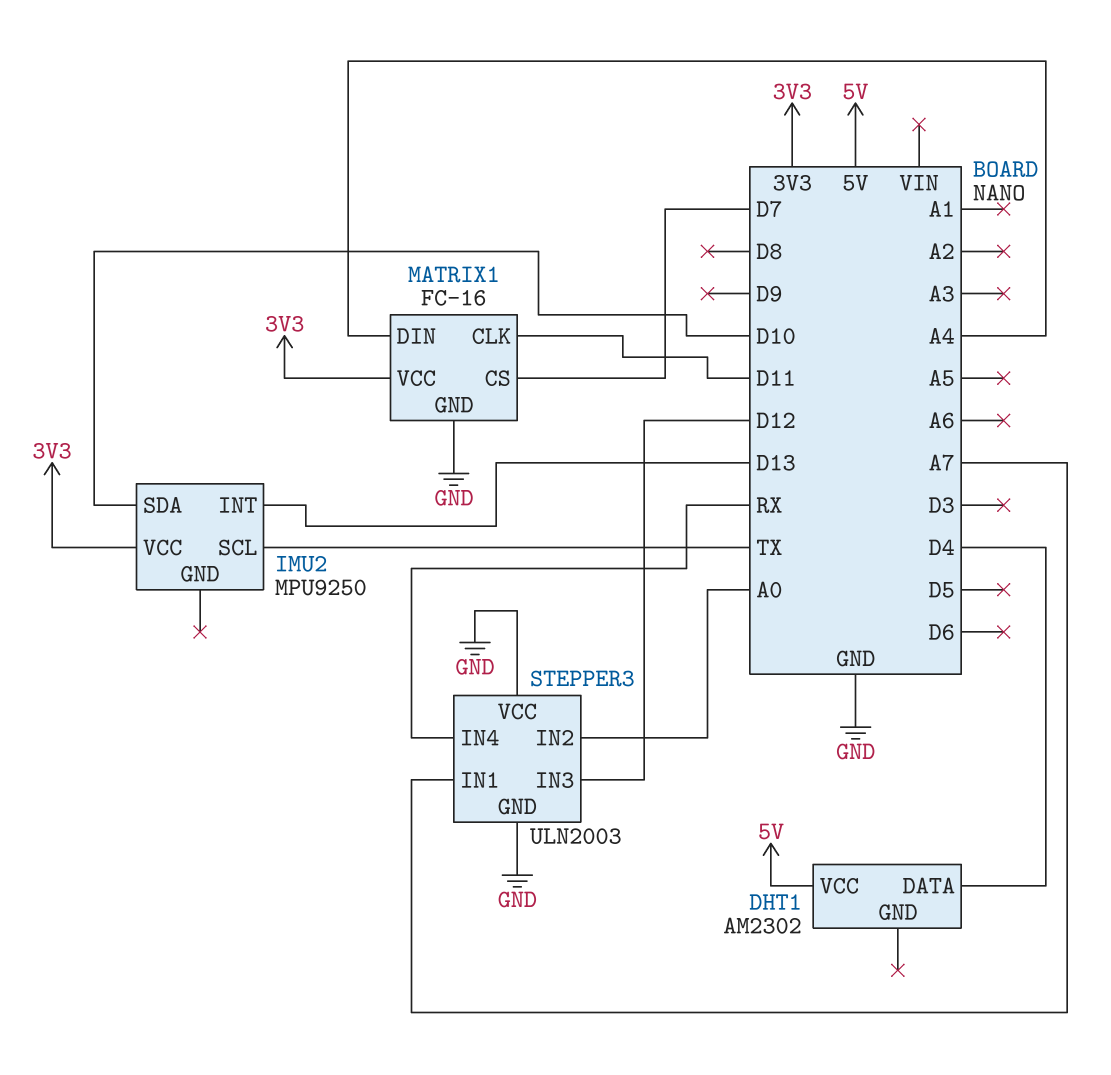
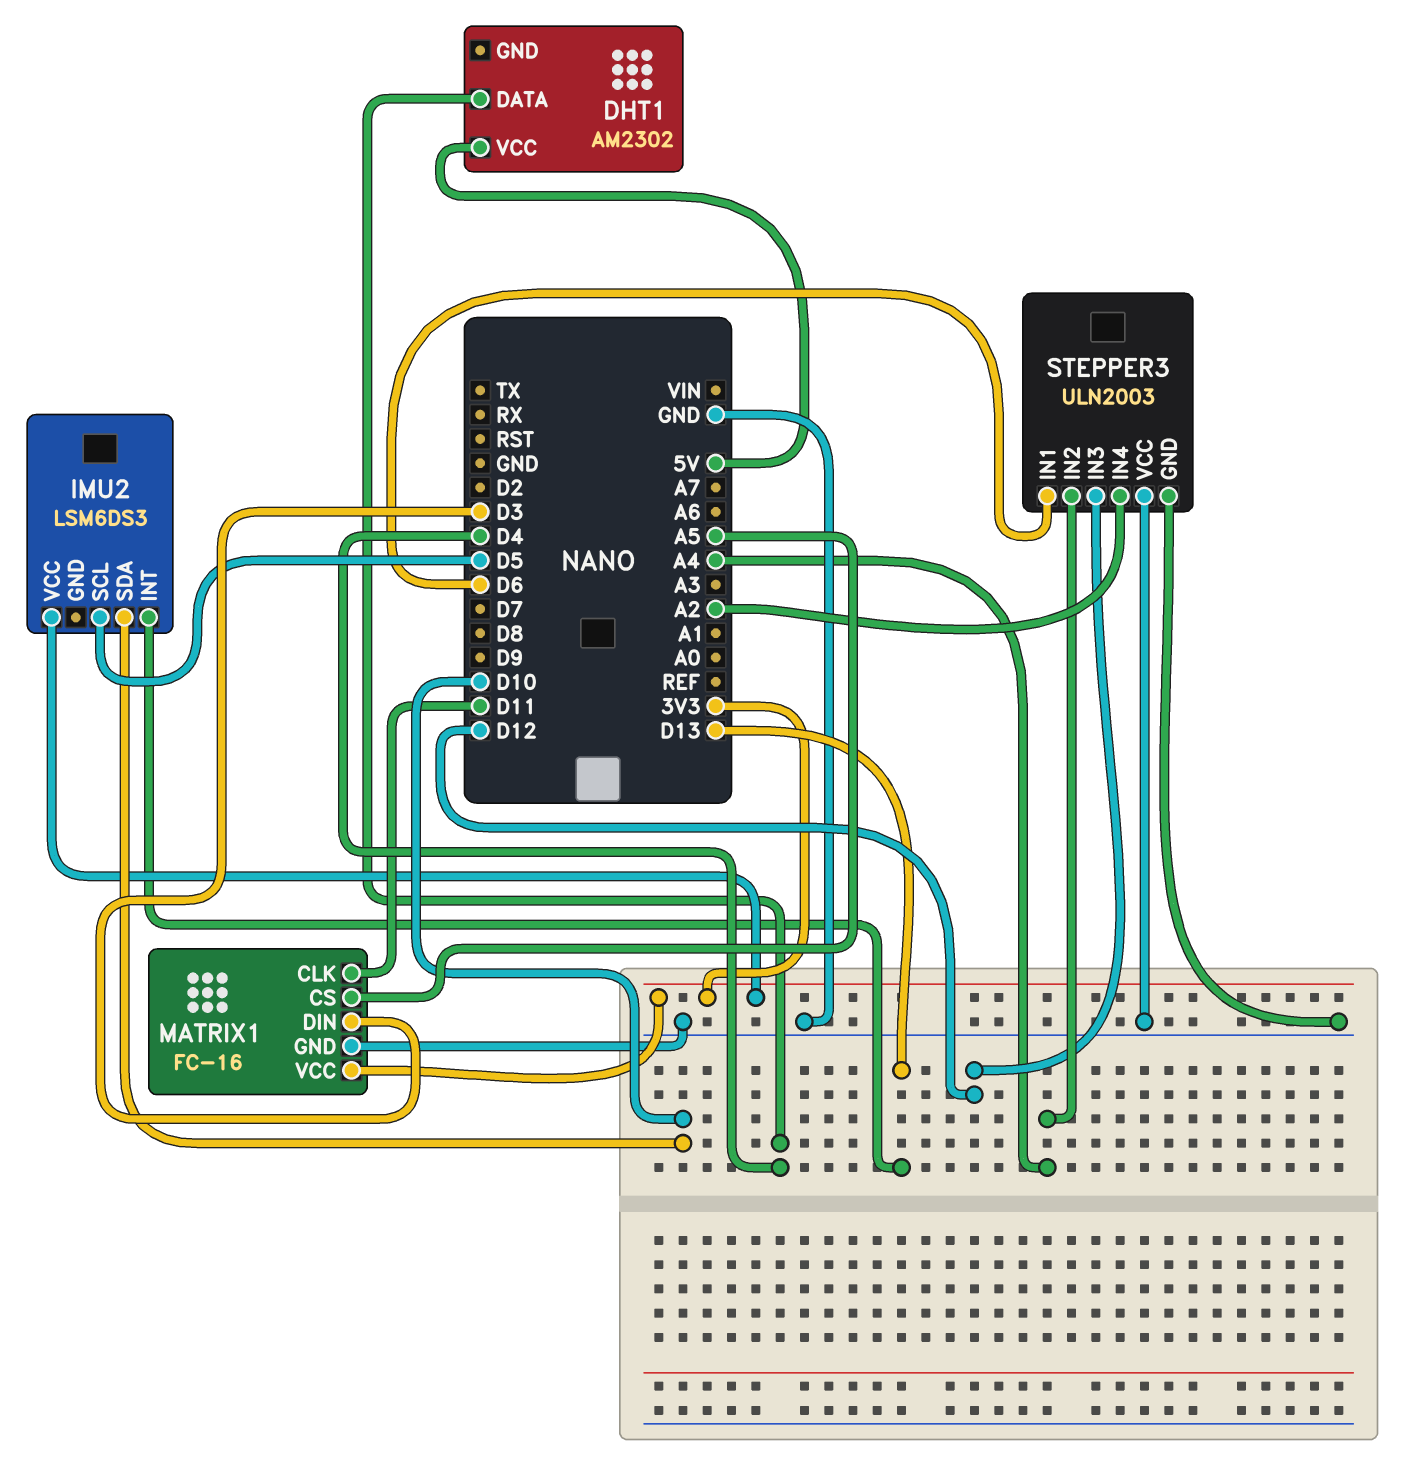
IMU2: MPU9250 -> LSM6DS3
IMU2 pin SCL: TX -> D5
MATRIX1 pin CS: D7 -> A5
MATRIX1 pin DIN: A4 -> D3
STEPPER3 pin IN1: A7 -> D6
STEPPER3 pin IN2: A0 -> A4
STEPPER3 pin IN4: RX -> A2

